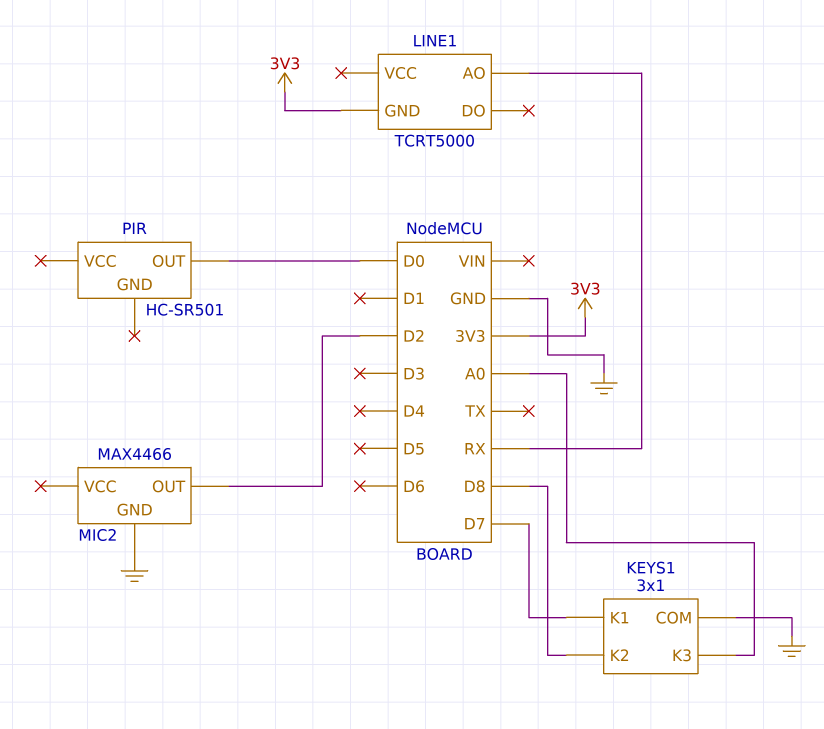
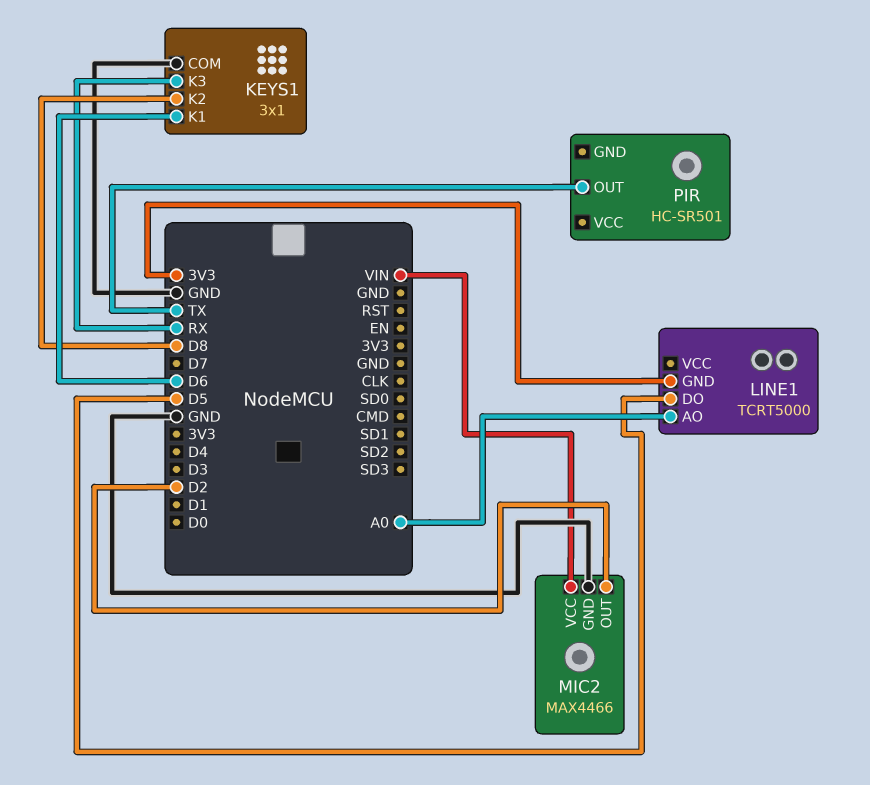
KEYS1 pin K1: D7 -> D6
KEYS1 pin K3: A0 -> RX
LINE1 pin AO: RX -> A0
LINE1 pin DO: none -> D5
MIC2 pin VCC: none -> VIN
PIR pin OUT: D0 -> TX

